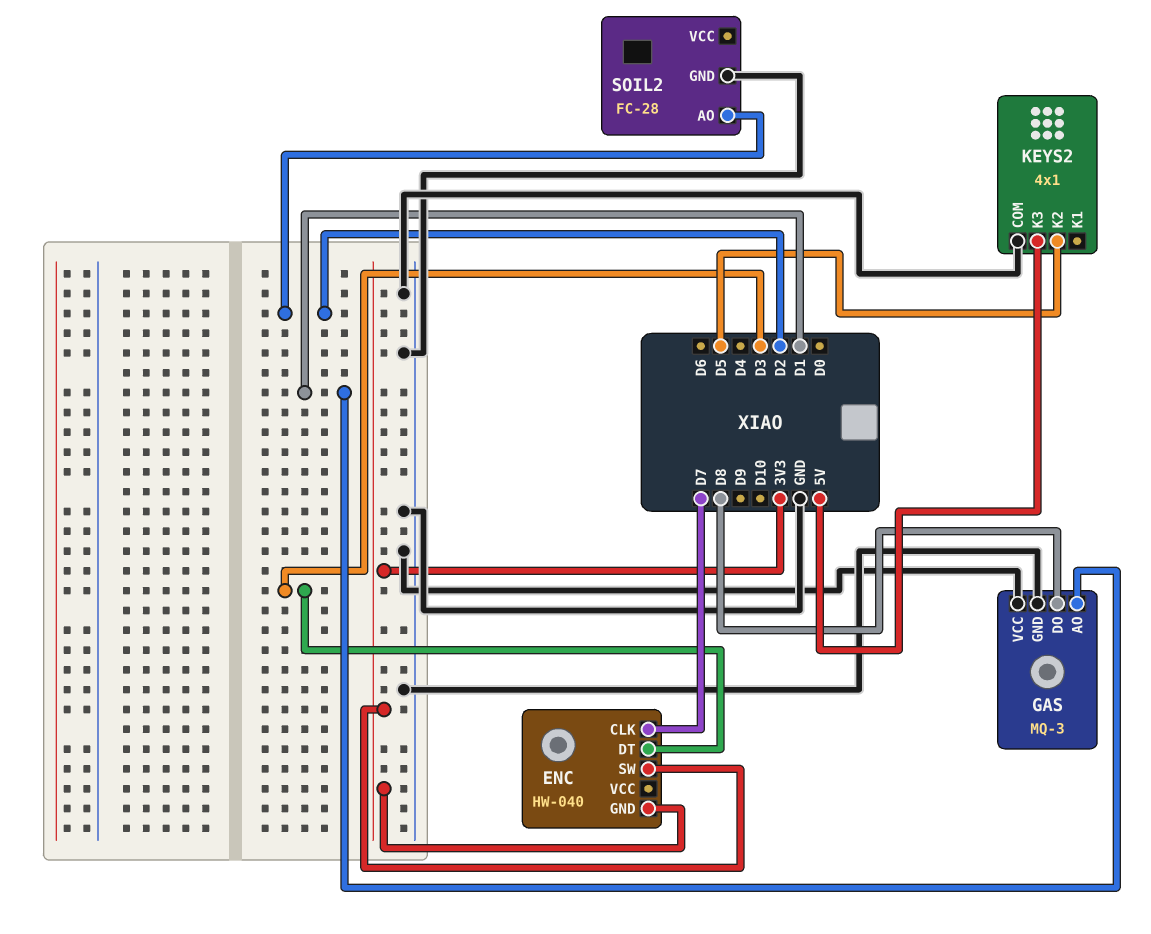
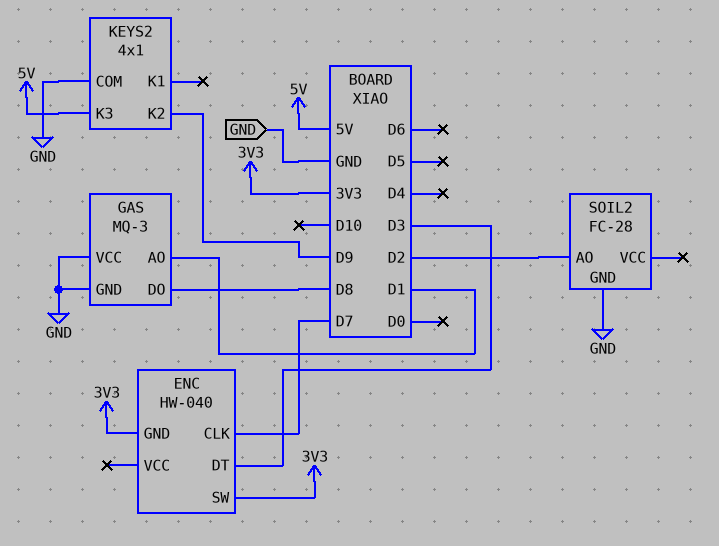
KEYS2 pin K2: D5 -> D9

